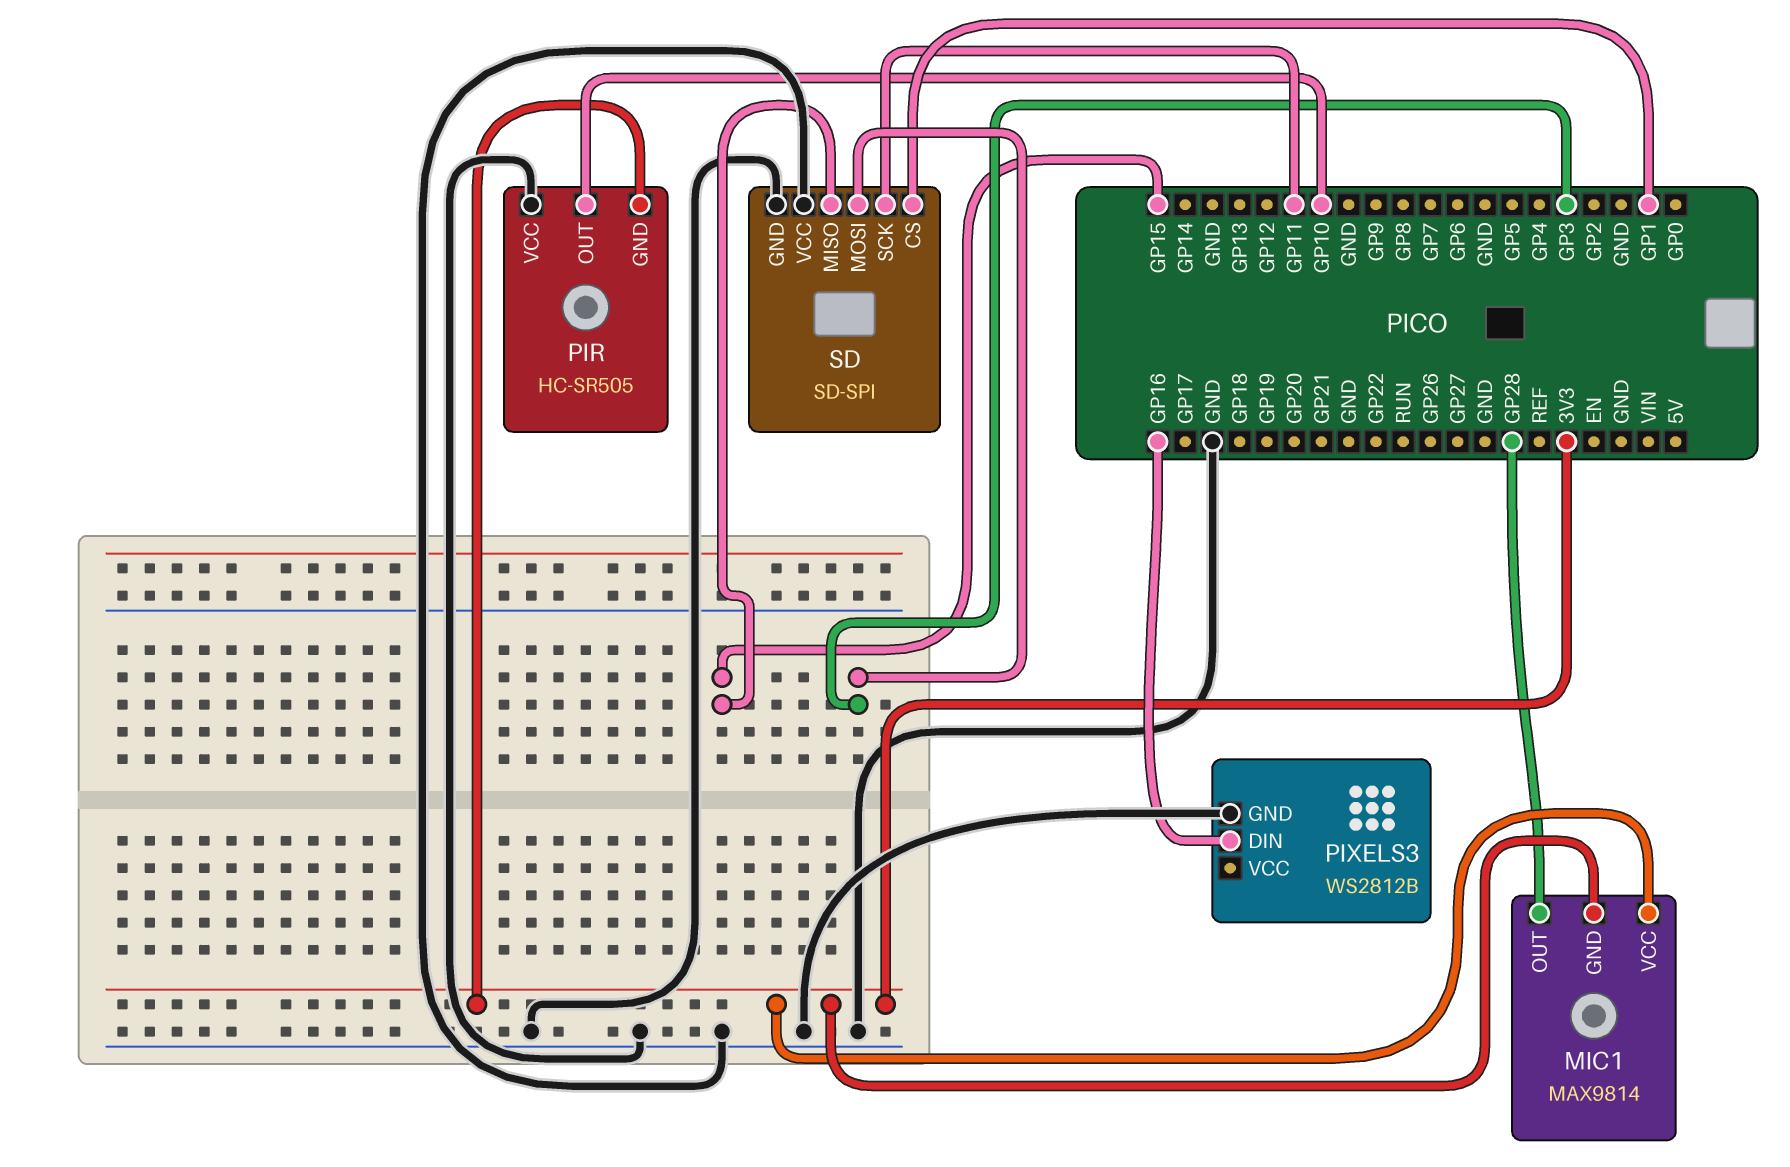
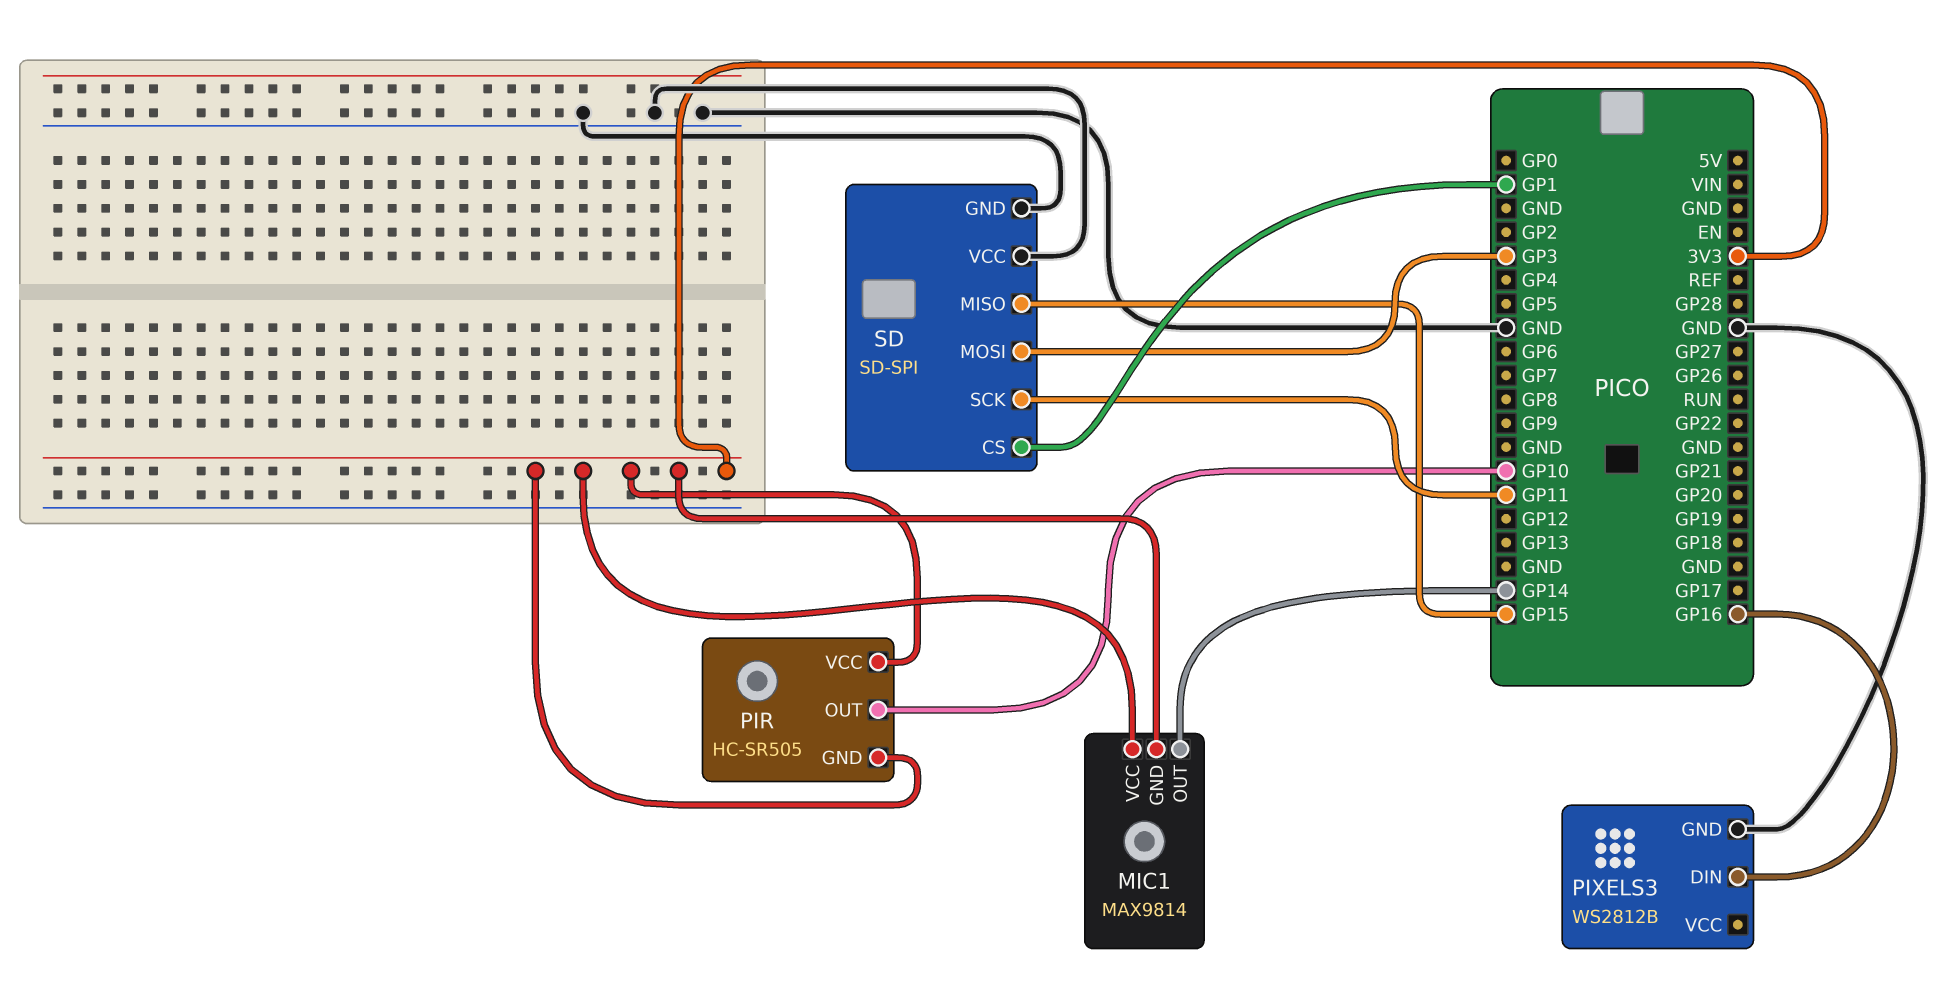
MIC1 pin OUT: GP28 -> GP14
PIR pin VCC: GND -> 3V3

